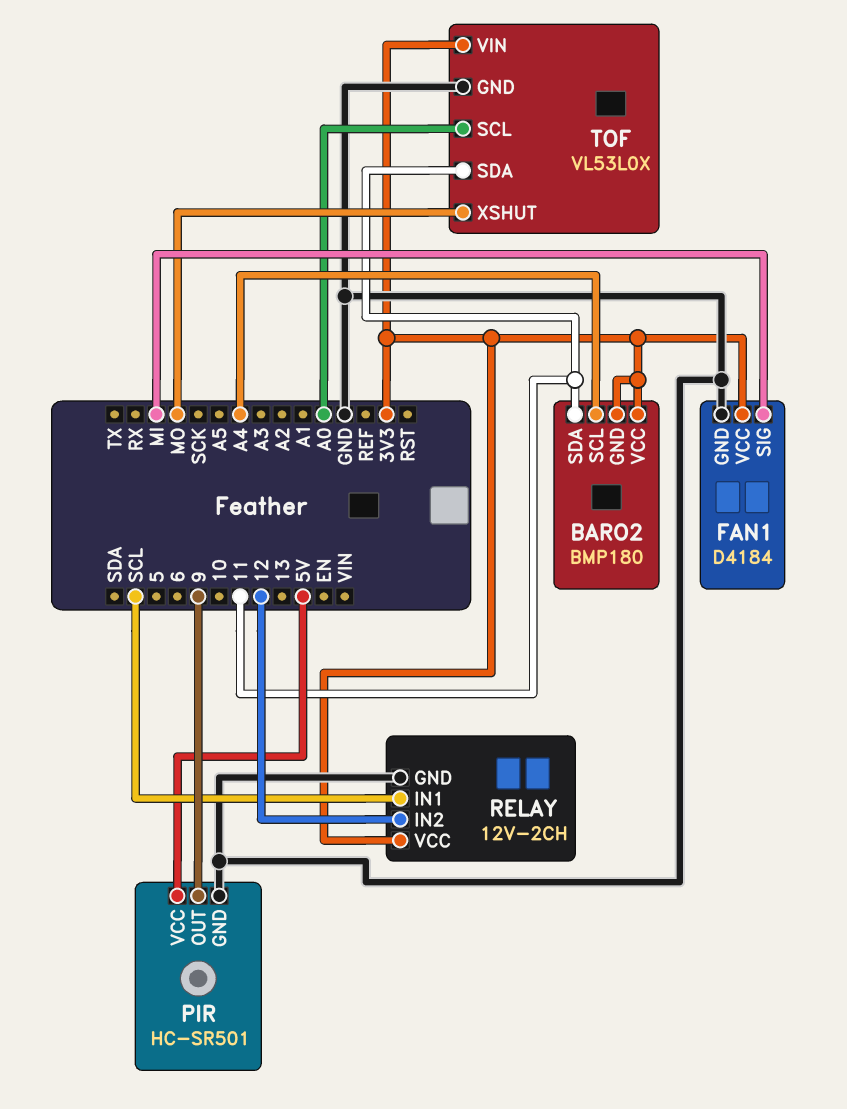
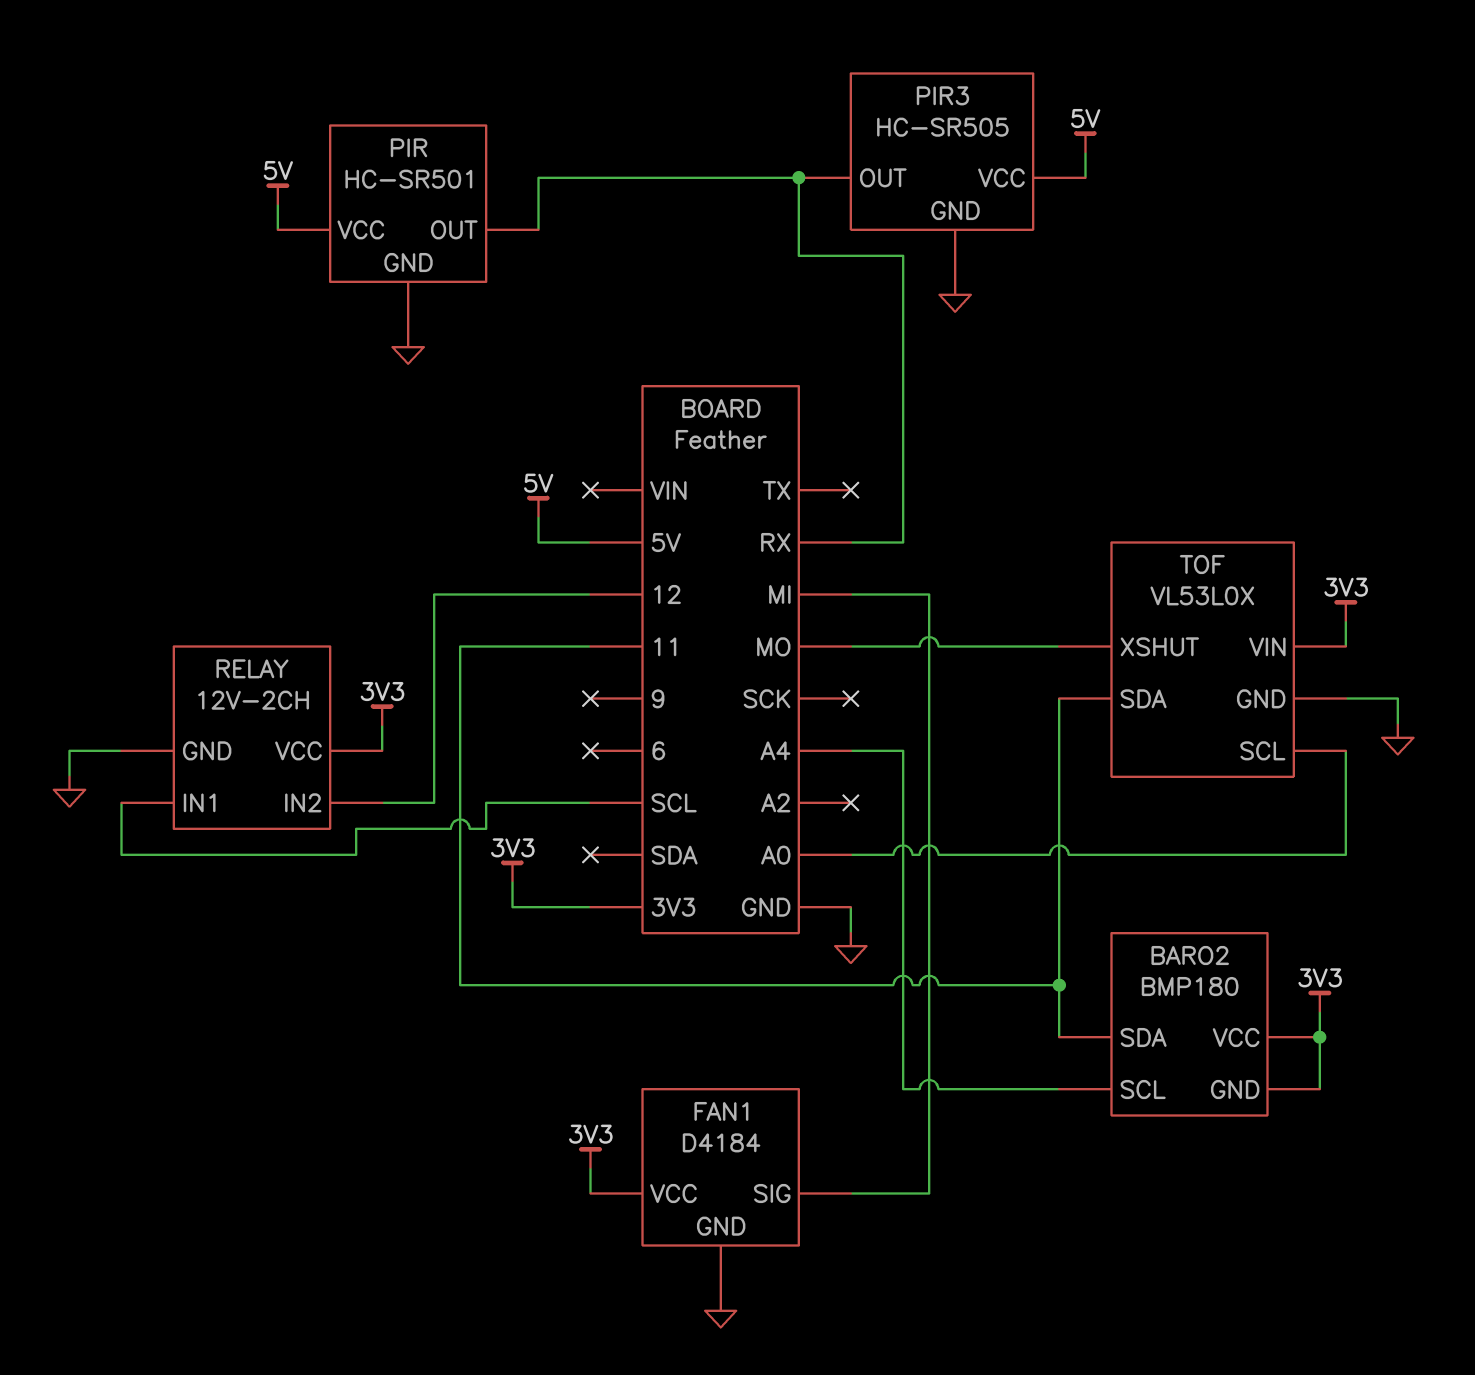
PIR pin OUT: 9 -> RX
PIR3: none -> HC-SR505
PIR3 pin GND: none -> GND
PIR3 pin OUT: none -> RX
PIR3 pin VCC: none -> 5V

